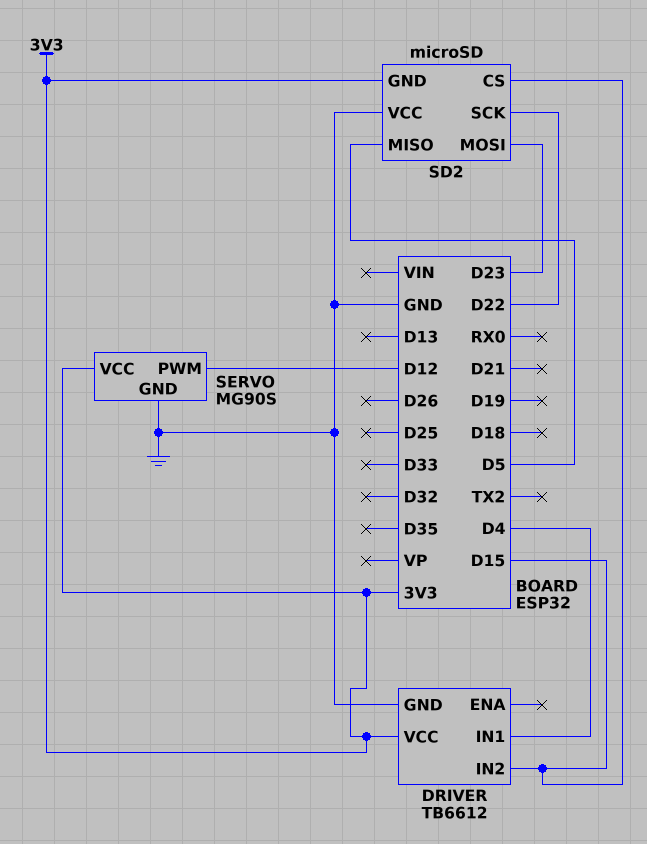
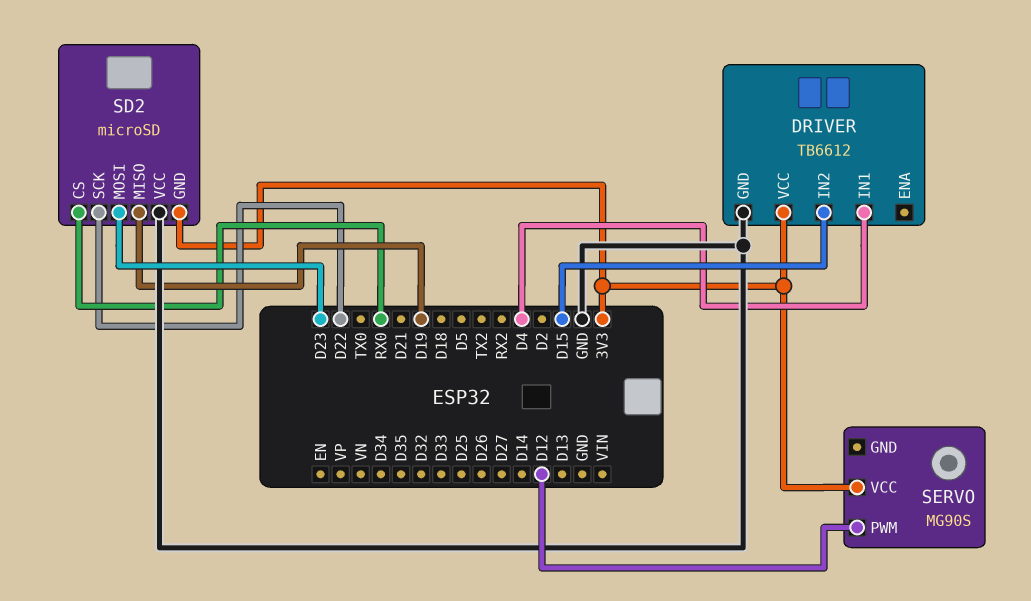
SD2 pin CS: D15 -> RX0
SD2 pin MISO: D5 -> D19
SERVO pin GND: GND -> none

